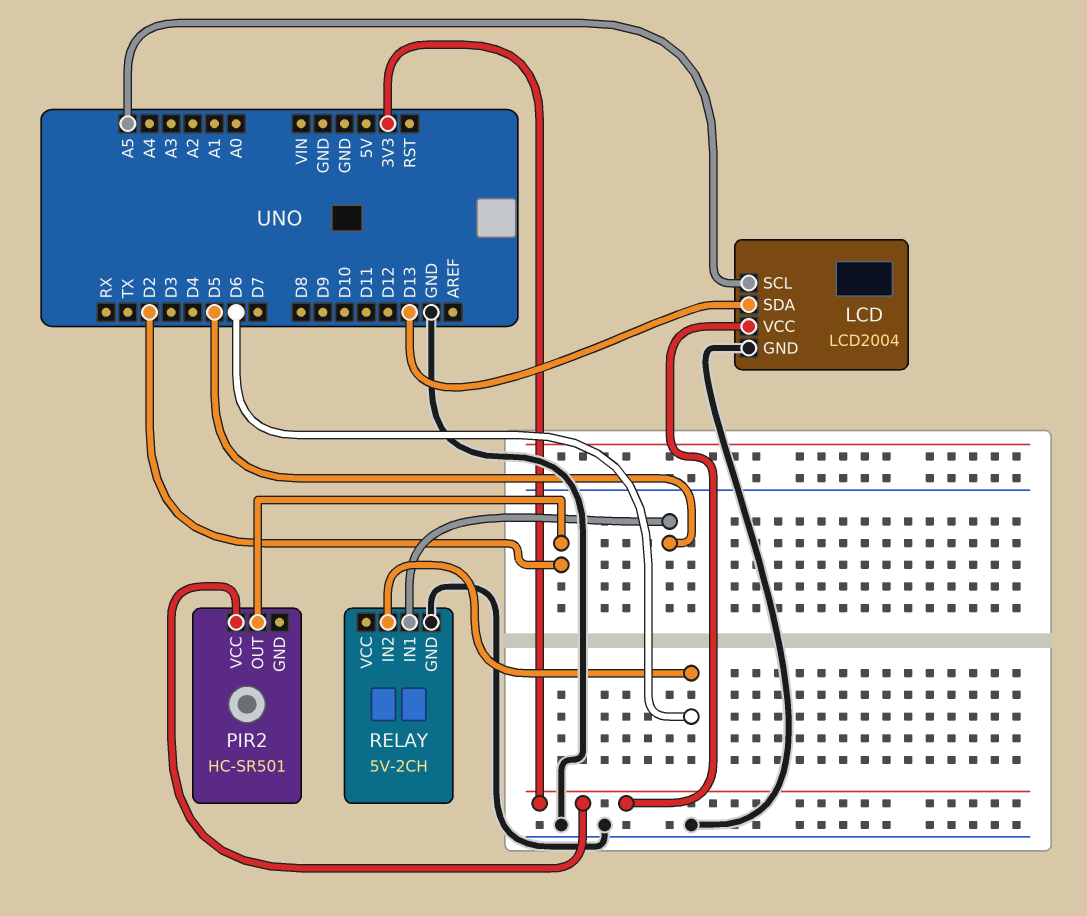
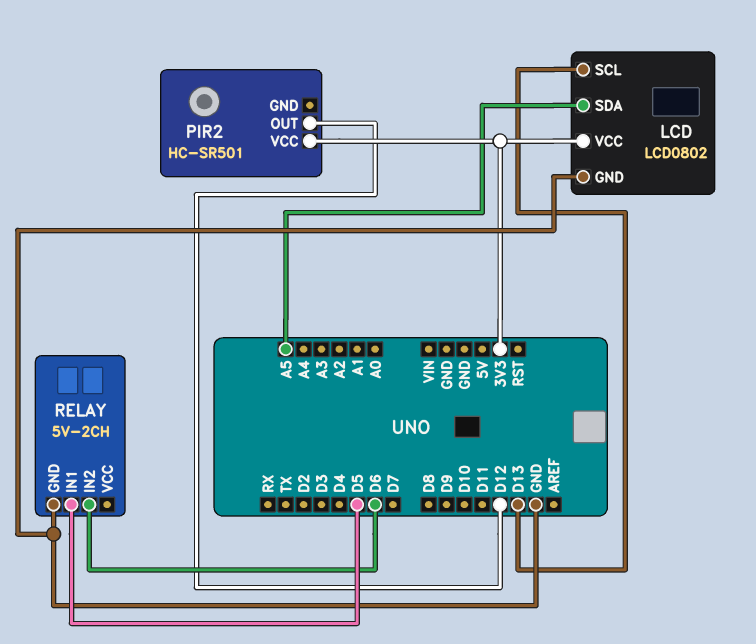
LCD: LCD2004 -> LCD0802
LCD pin SCL: A5 -> D13
LCD pin SDA: D13 -> A5
PIR2 pin OUT: D2 -> D12

